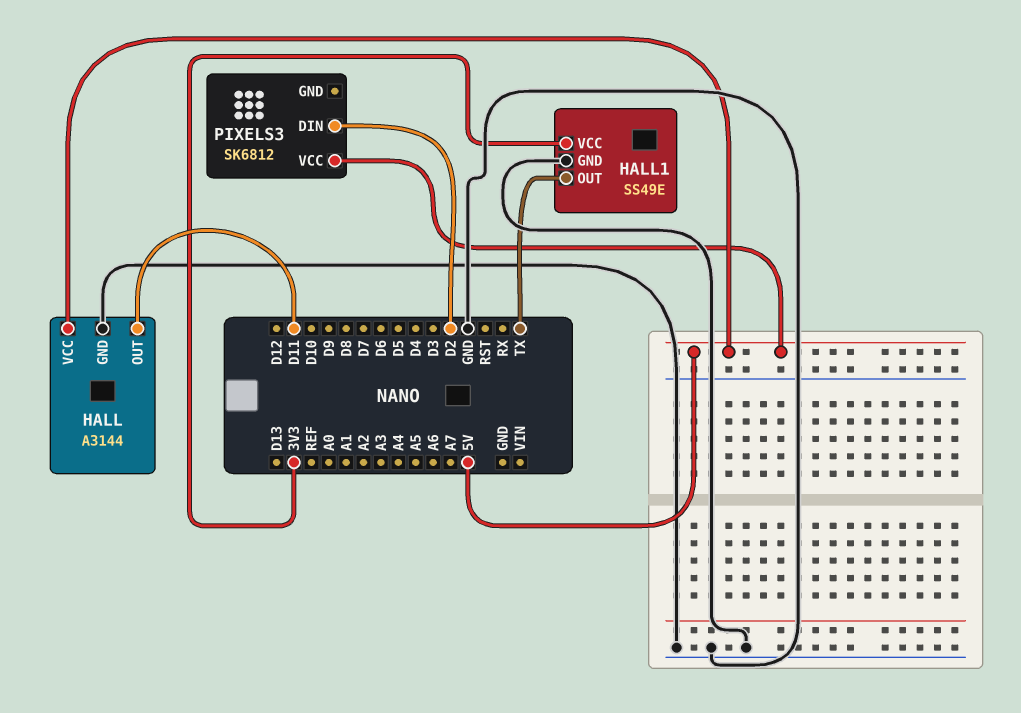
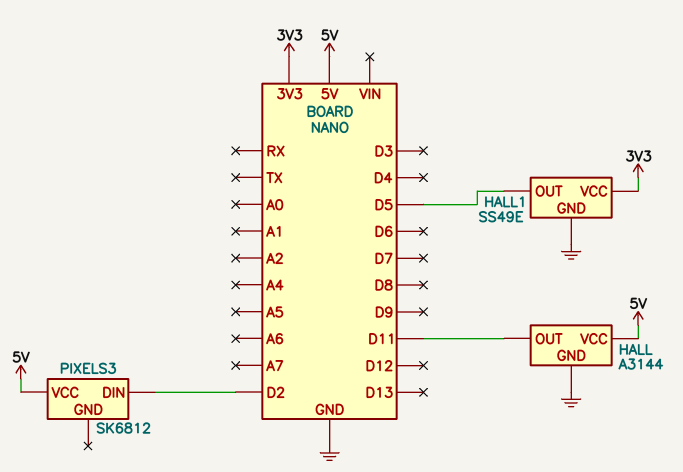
HALL1 pin OUT: TX -> D5

